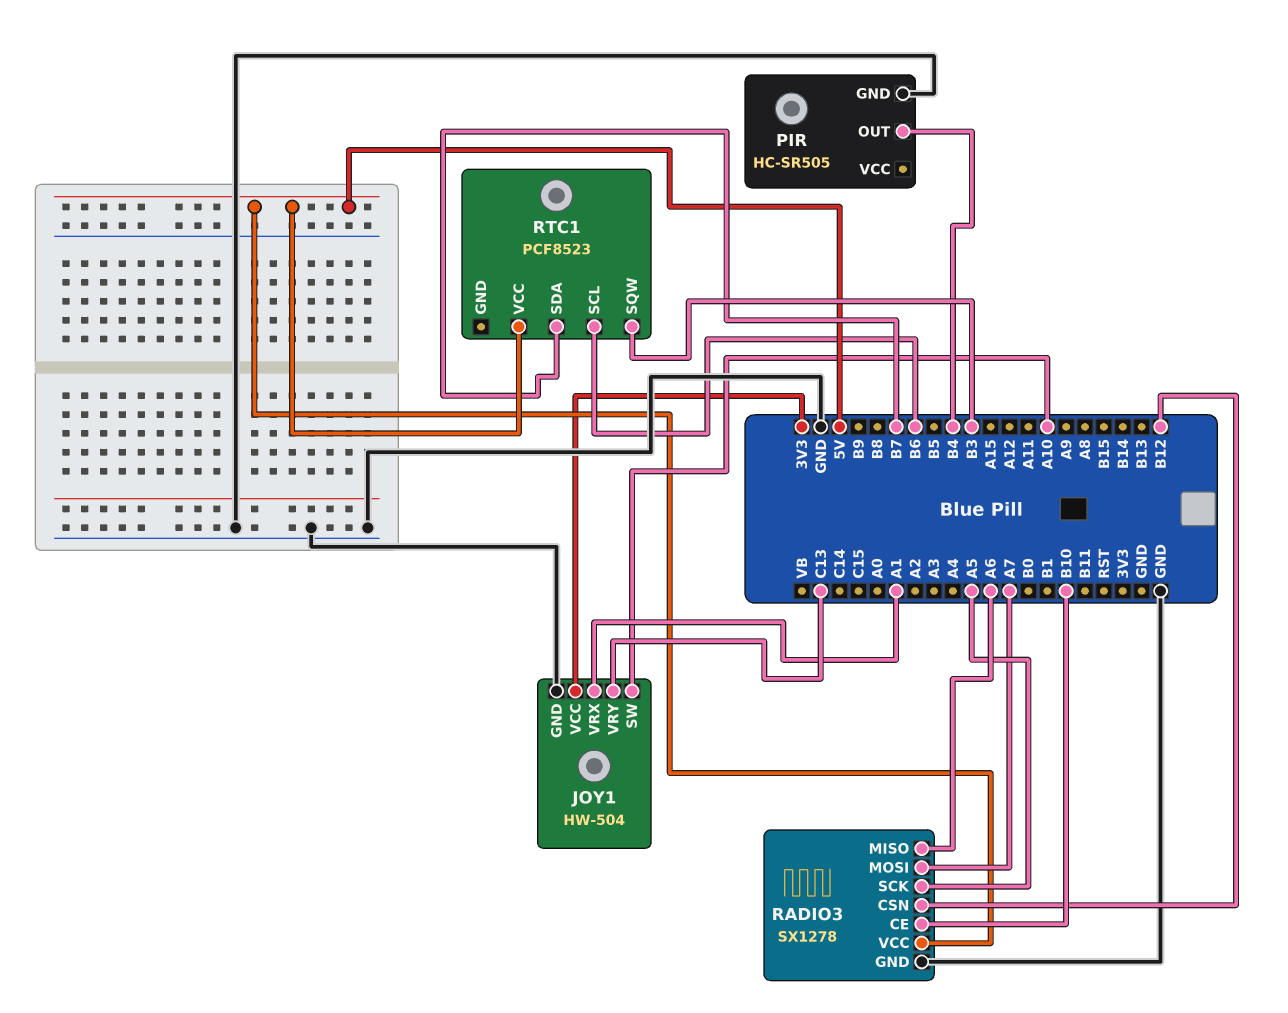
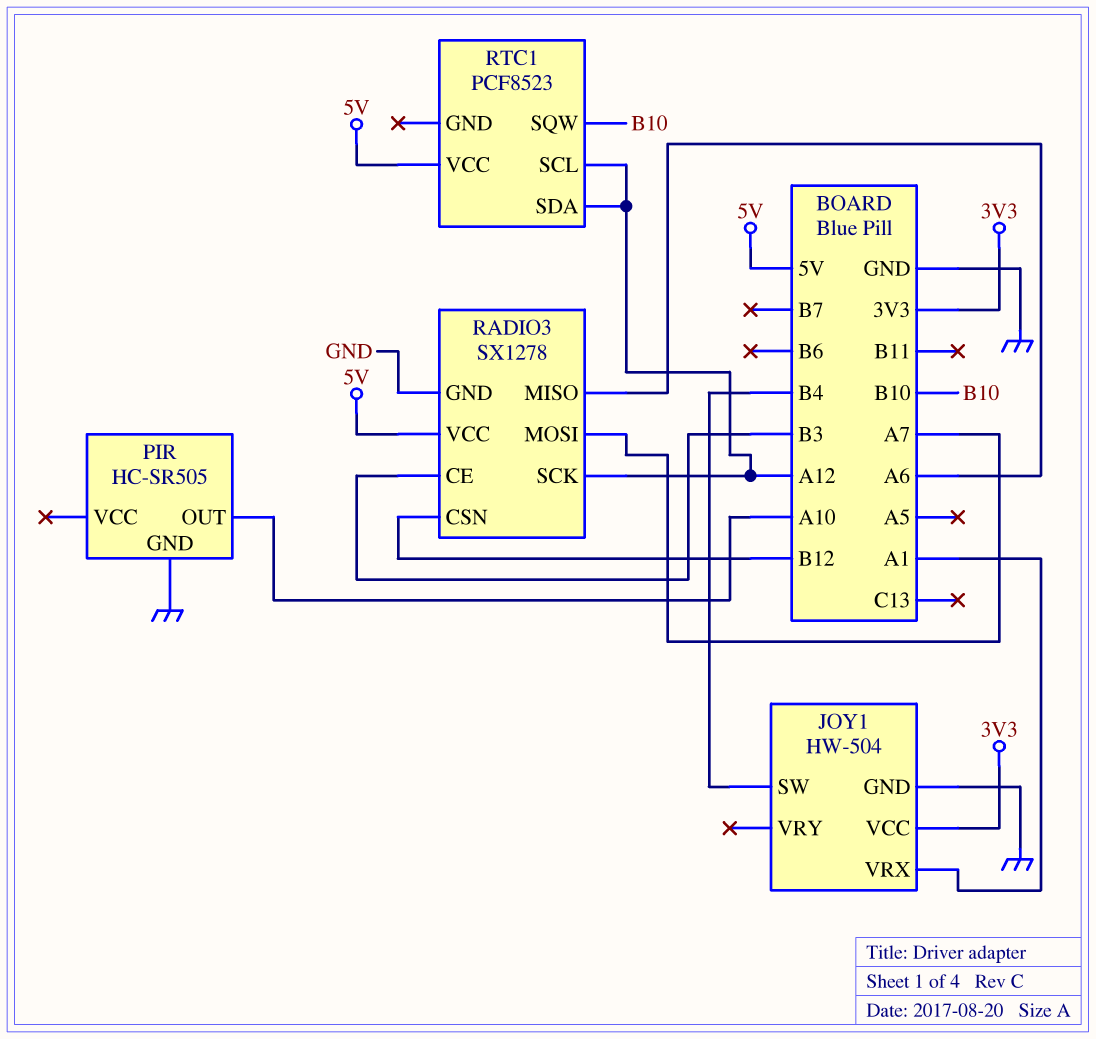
JOY1 pin SW: A10 -> B4
JOY1 pin VRY: C13 -> none
PIR pin OUT: B4 -> A10
RADIO3 pin CE: B10 -> B3
RADIO3 pin SCK: A5 -> A12
RTC1 pin SCL: B6 -> A12
RTC1 pin SDA: B7 -> A12
RTC1 pin SQW: B3 -> B10

